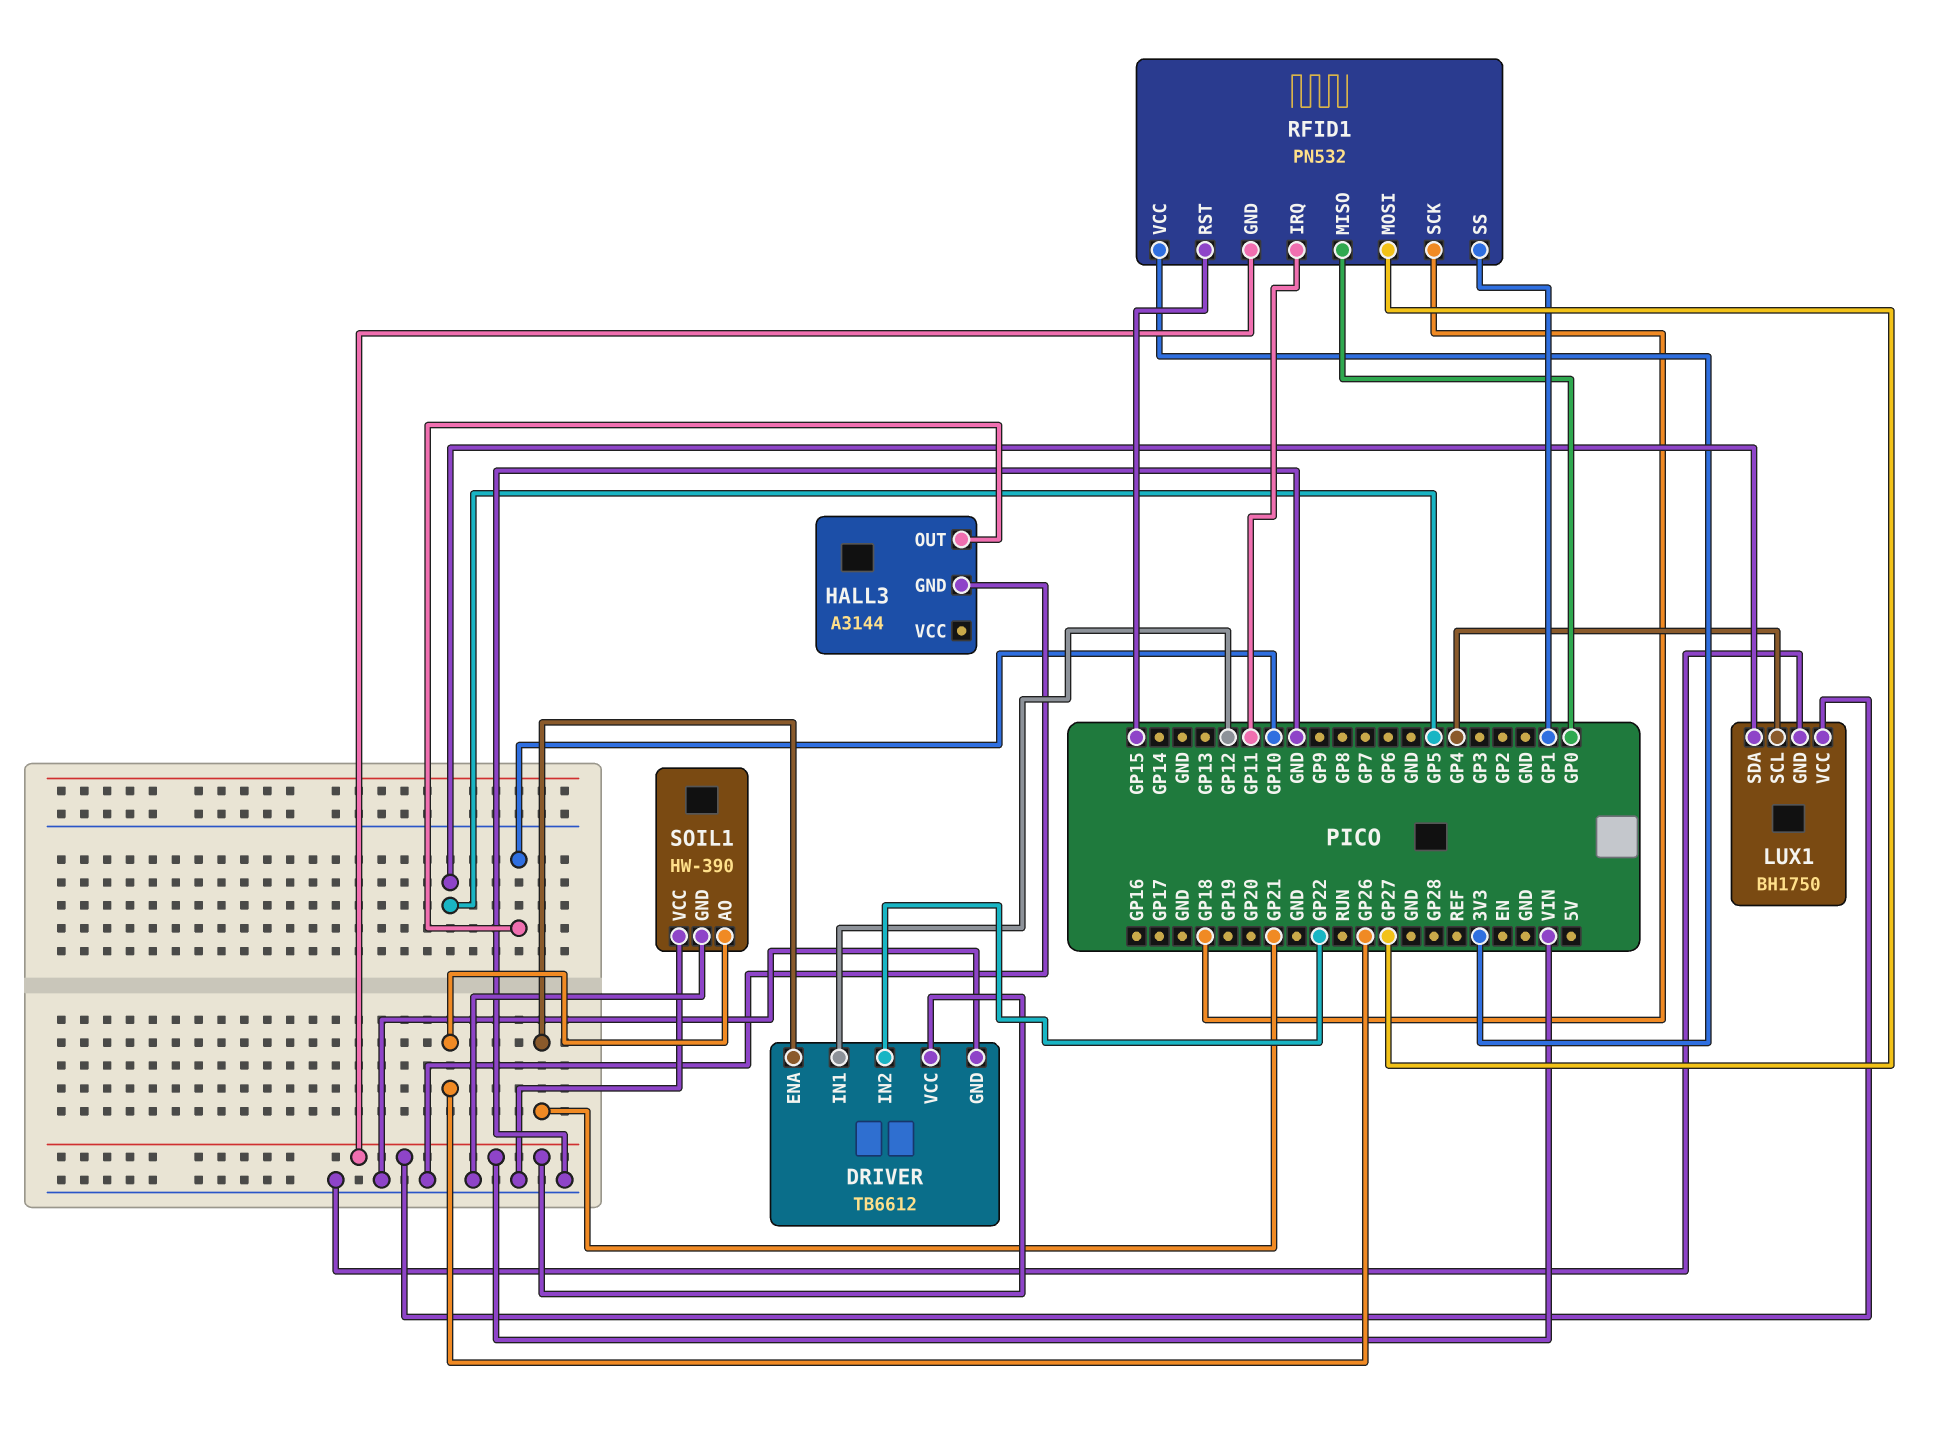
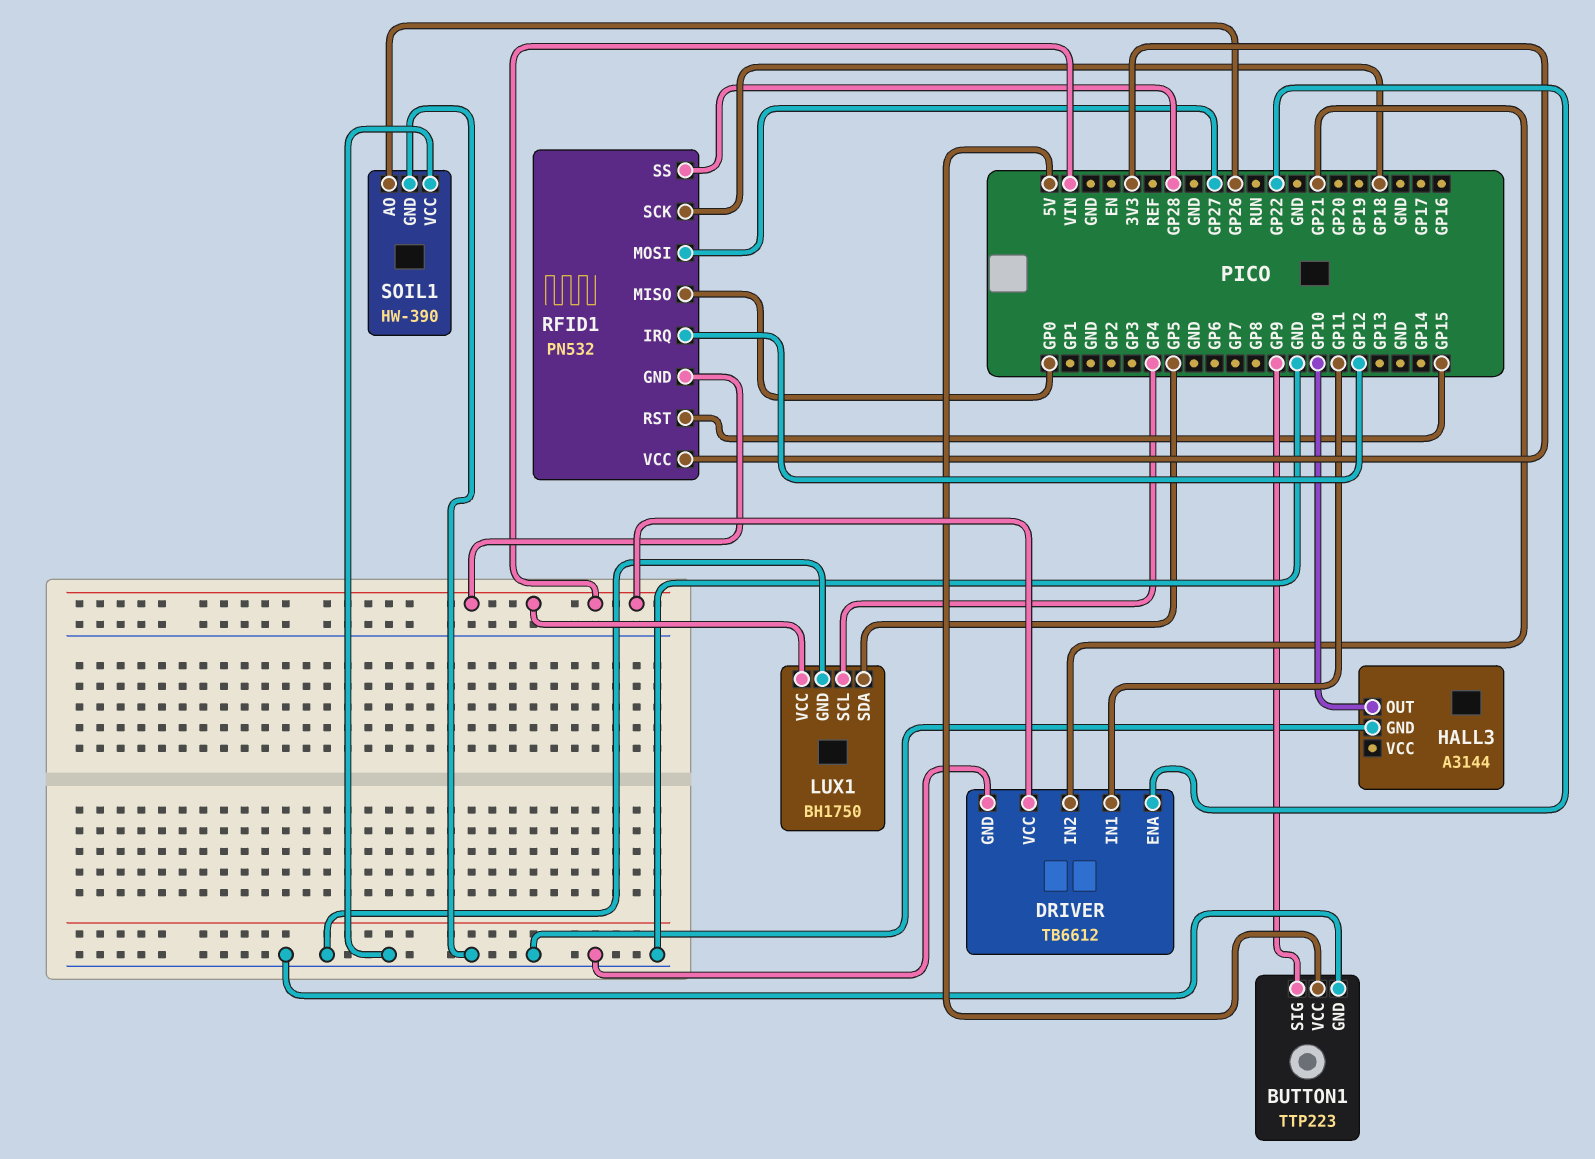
BUTTON1: none -> TTP223
BUTTON1 pin GND: none -> GND
BUTTON1 pin SIG: none -> GP9
BUTTON1 pin VCC: none -> 5V
DRIVER pin ENA: GP21 -> GP22
DRIVER pin IN1: GP12 -> GP11
DRIVER pin IN2: GP22 -> GP21
RFID1 pin IRQ: GP11 -> GP12
RFID1 pin SS: GP1 -> GP28

